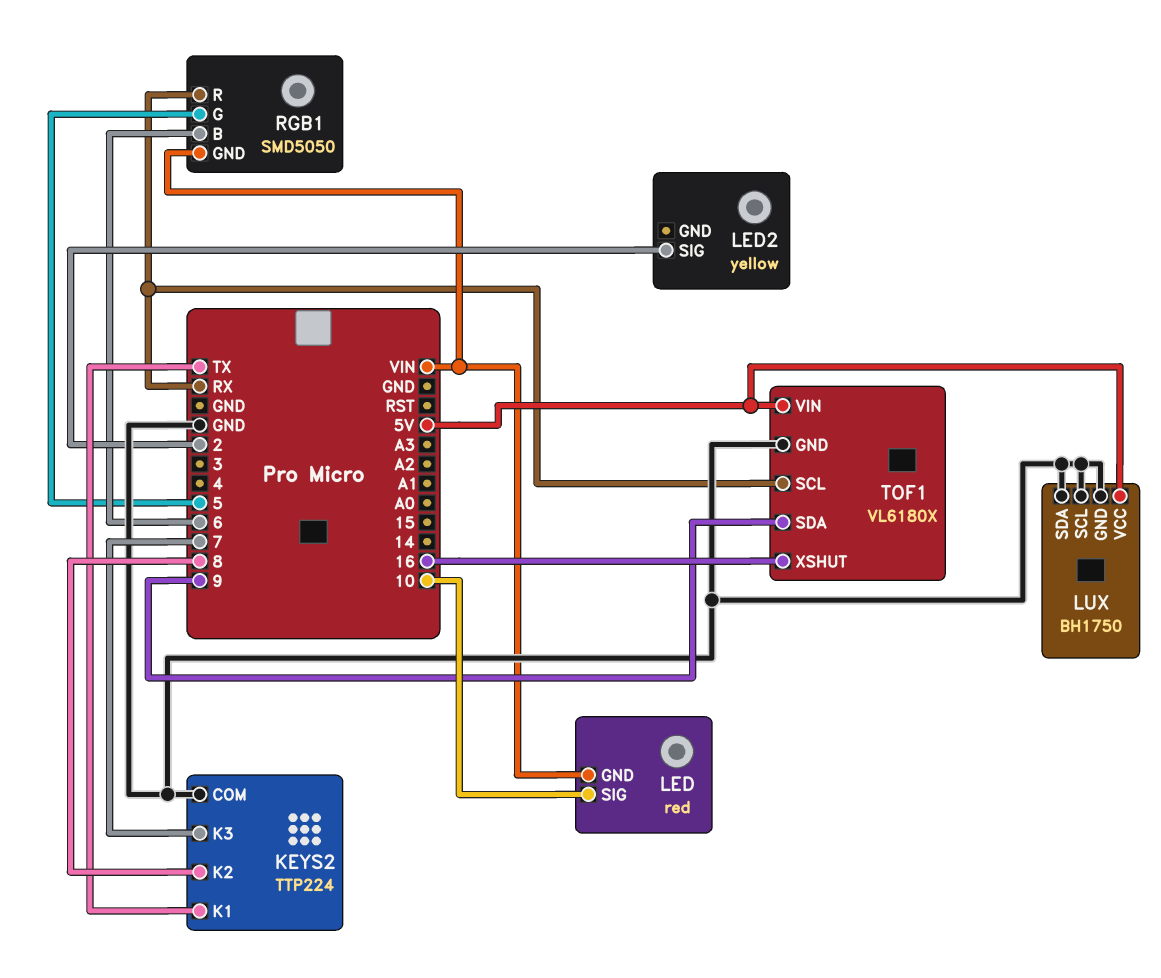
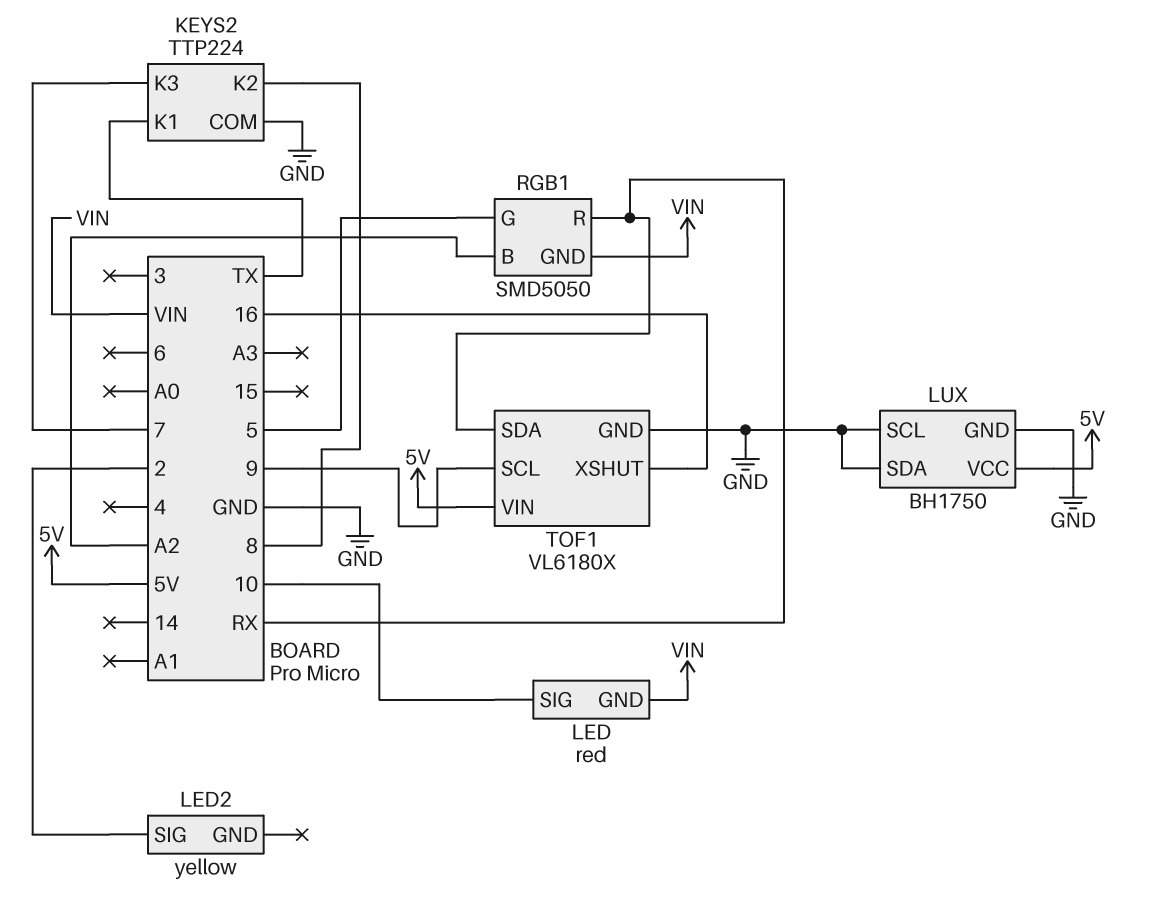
RGB1 pin B: 6 -> A2
TOF1 pin SCL: RX -> 9
TOF1 pin SDA: 9 -> RX

